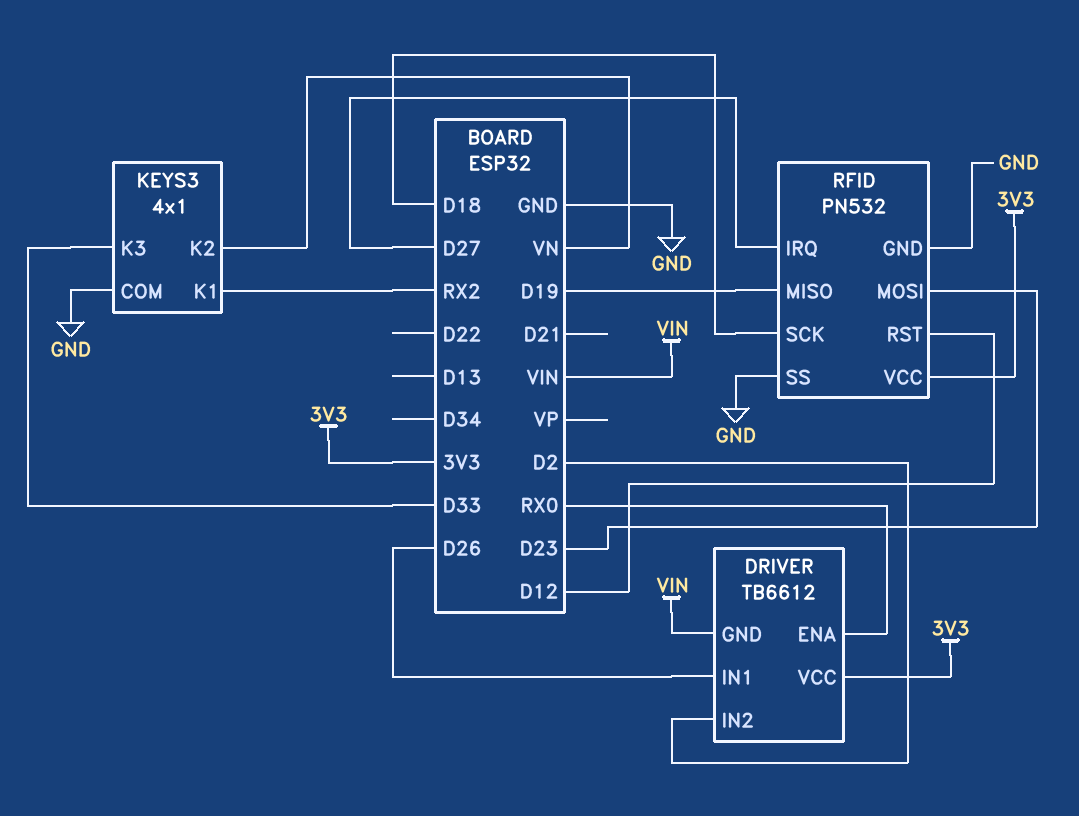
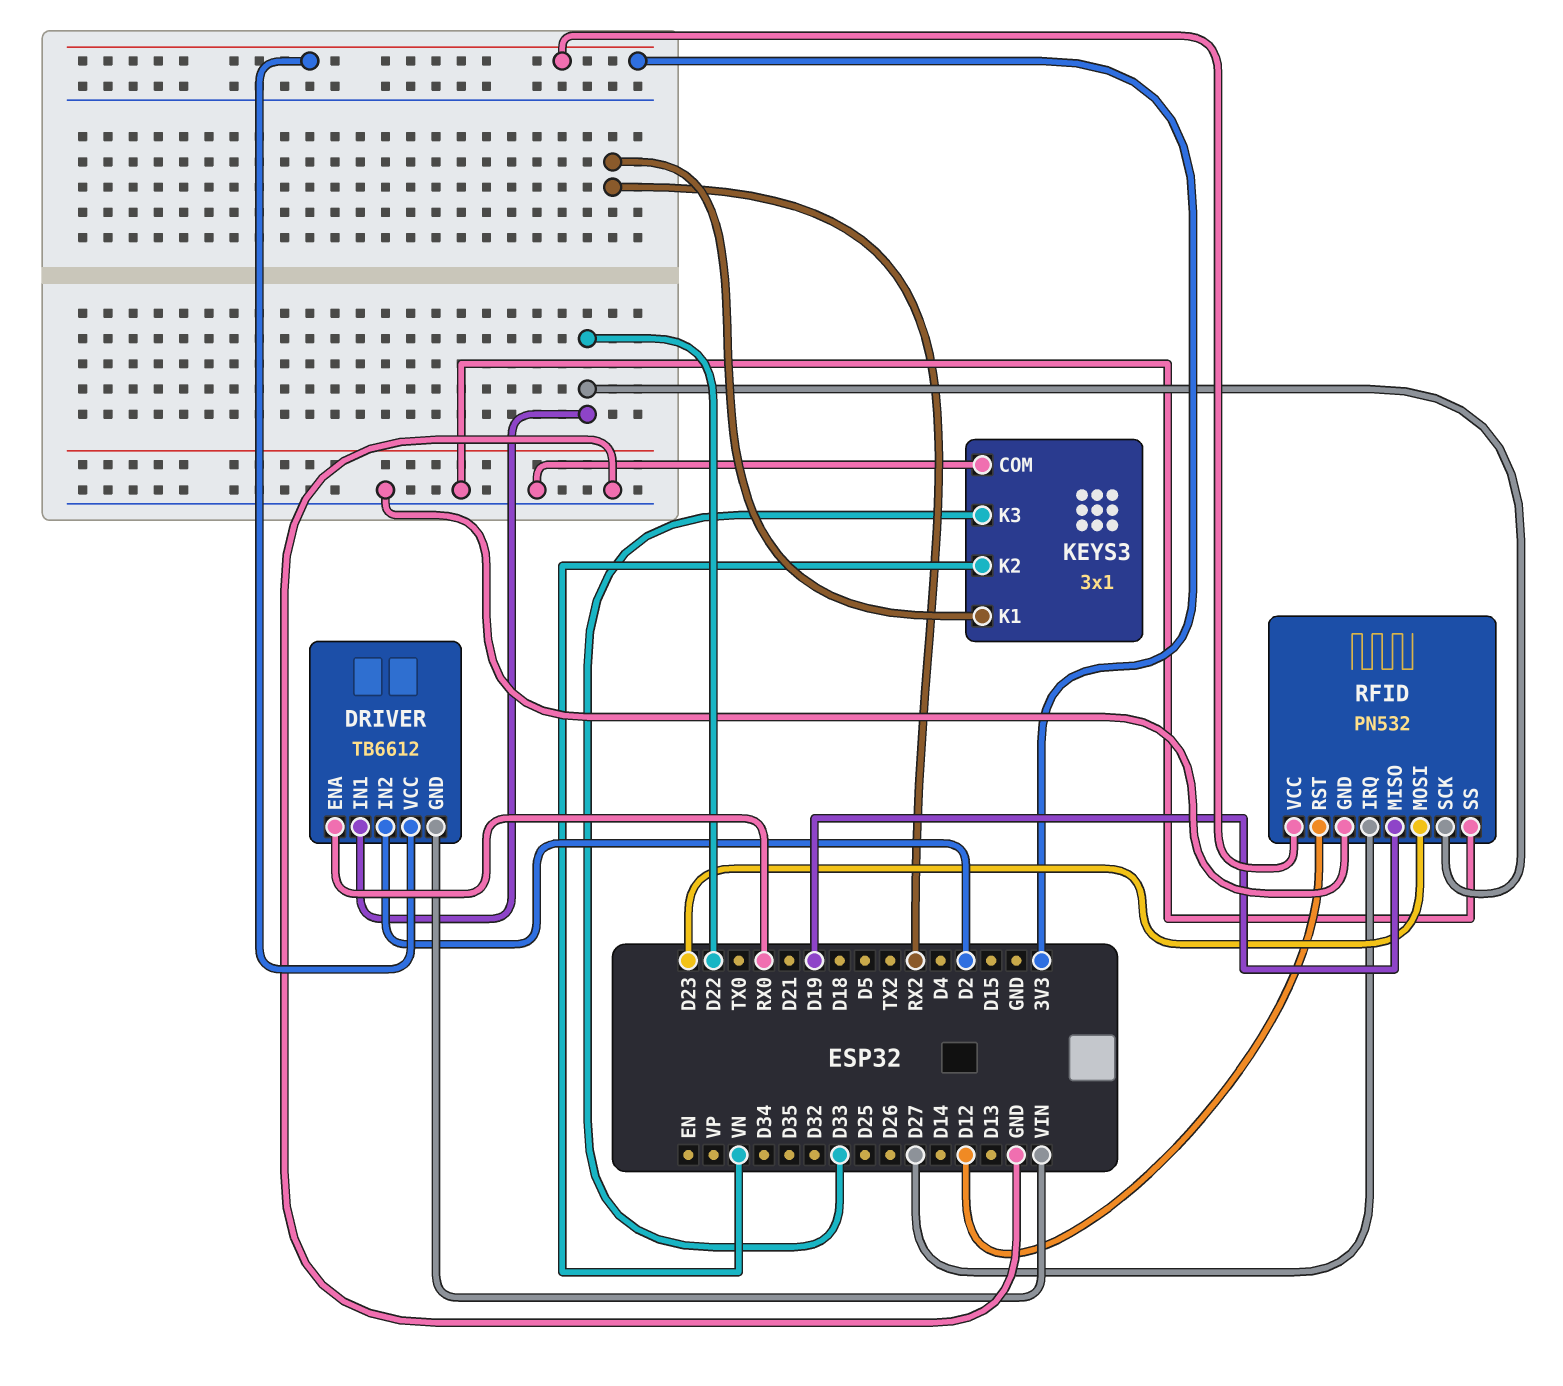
DRIVER pin IN1: D26 -> D22
KEYS3: 4x1 -> 3x1
RFID pin SCK: D18 -> D22

